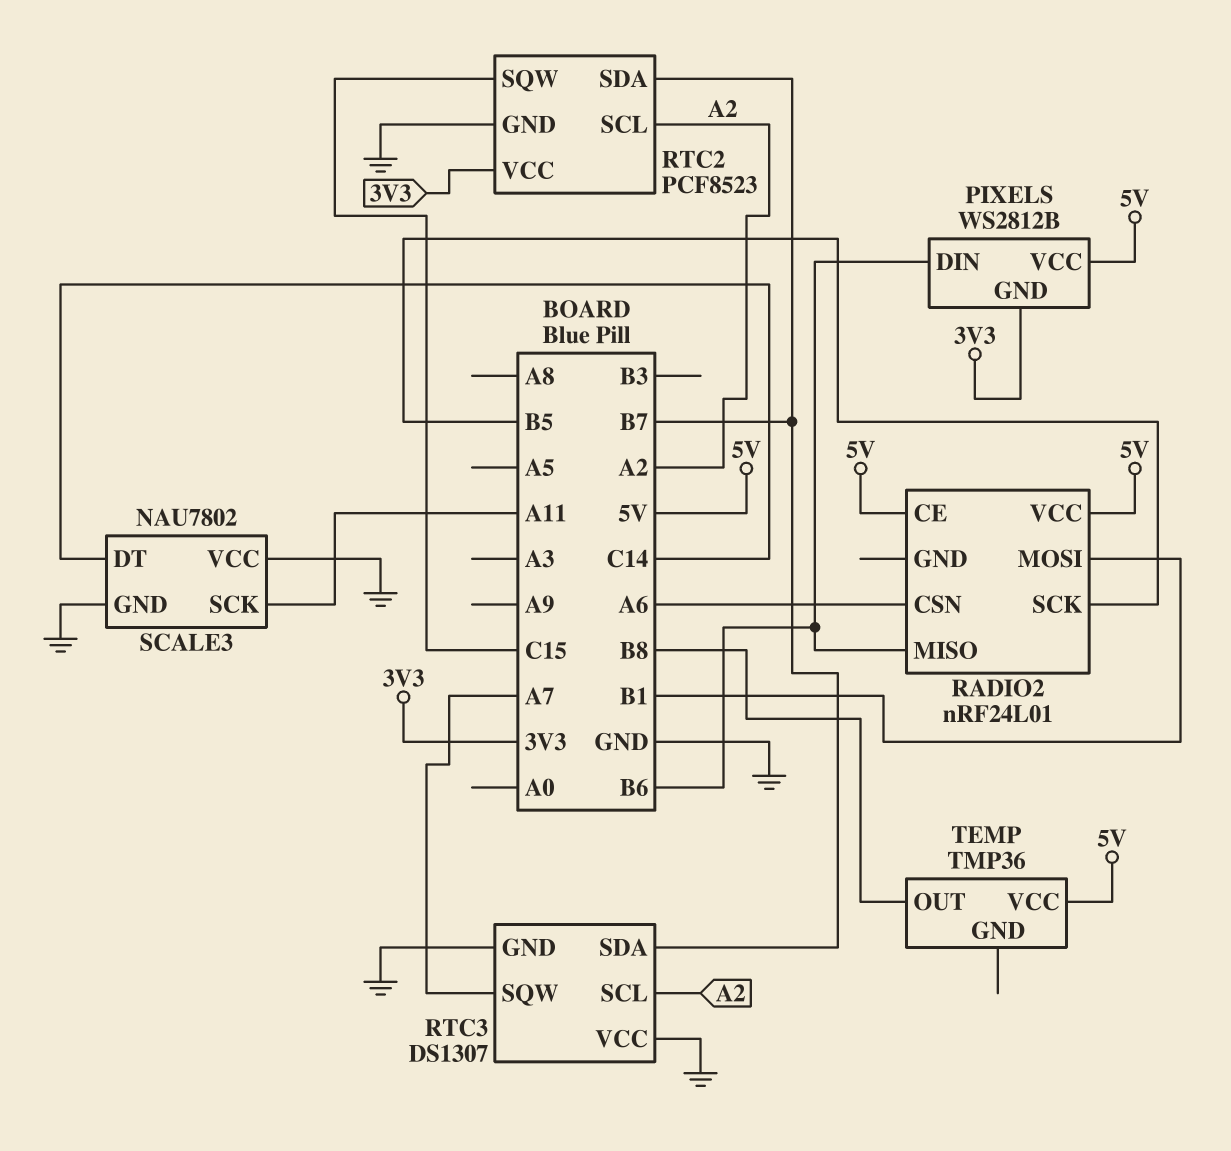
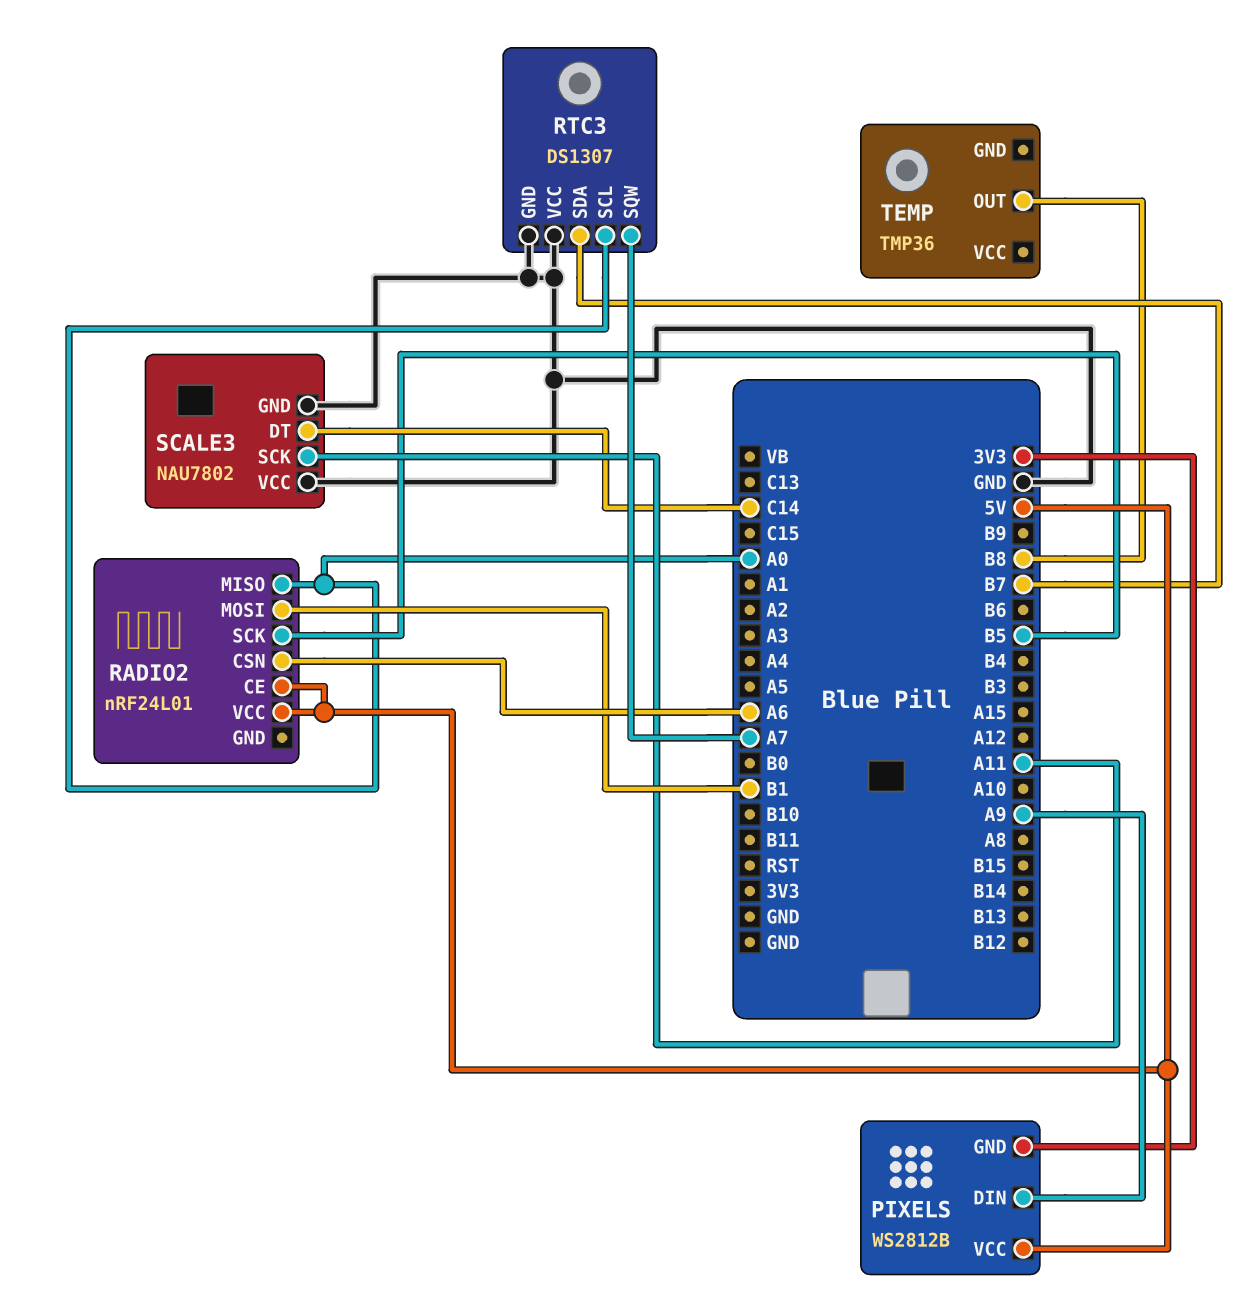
PIXELS pin DIN: B6 -> A9
RADIO2 pin MISO: B6 -> A0
RTC2: PCF8523 -> none
RTC2 pin GND: GND -> none
RTC2 pin SCL: A2 -> none
RTC2 pin SDA: B7 -> none
RTC2 pin SQW: C15 -> none
RTC2 pin VCC: 3V3 -> none
RTC3 pin SCL: A2 -> A0
TEMP pin VCC: 5V -> none

